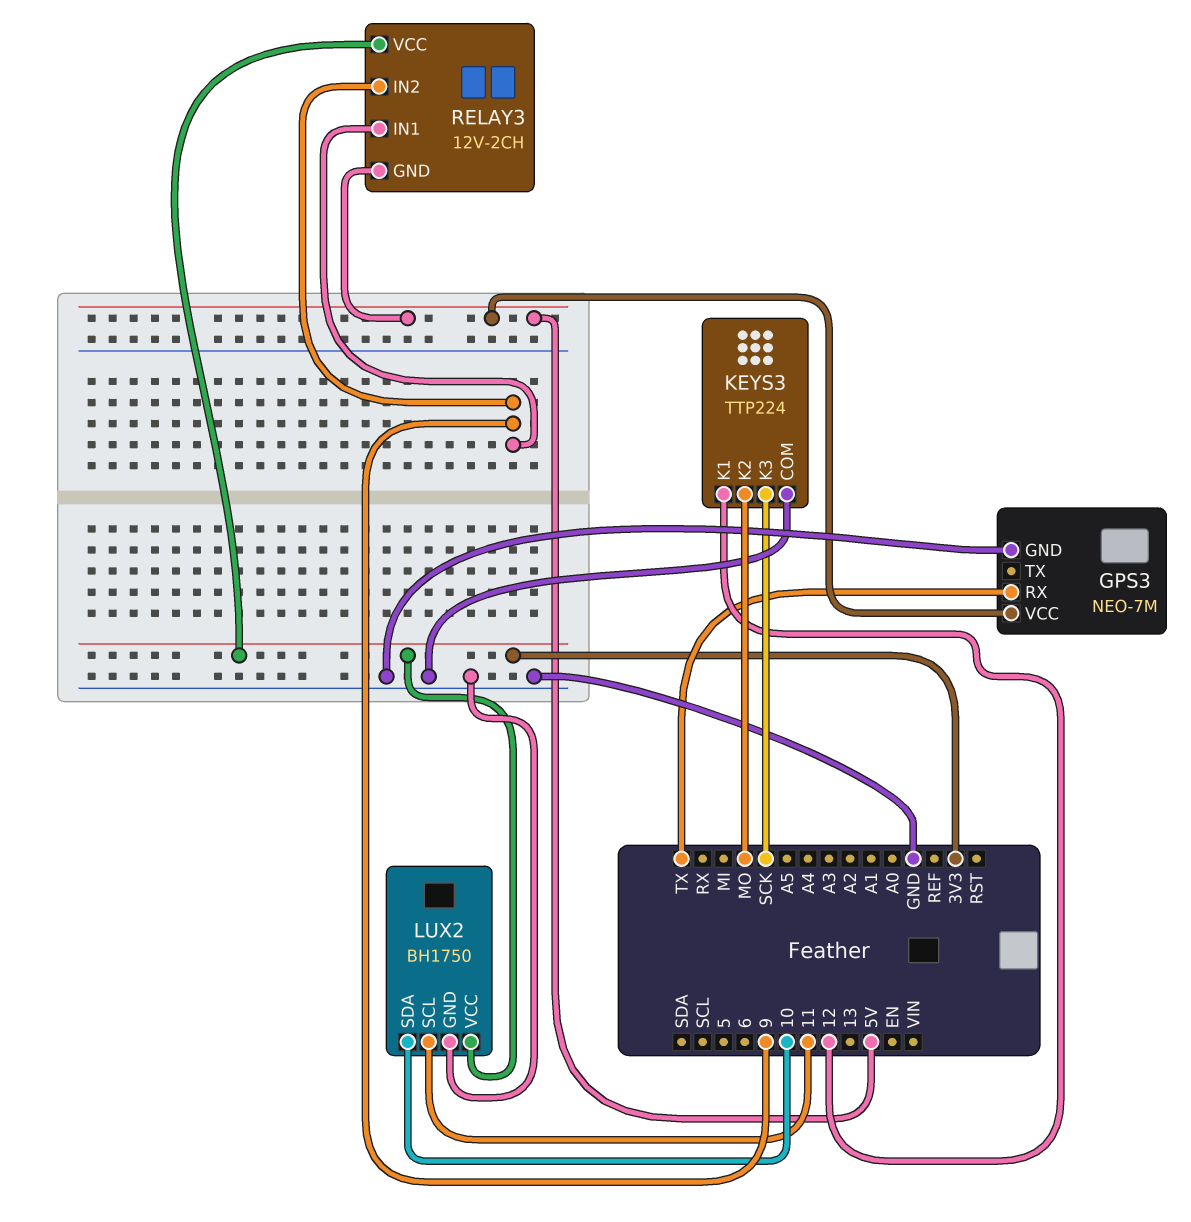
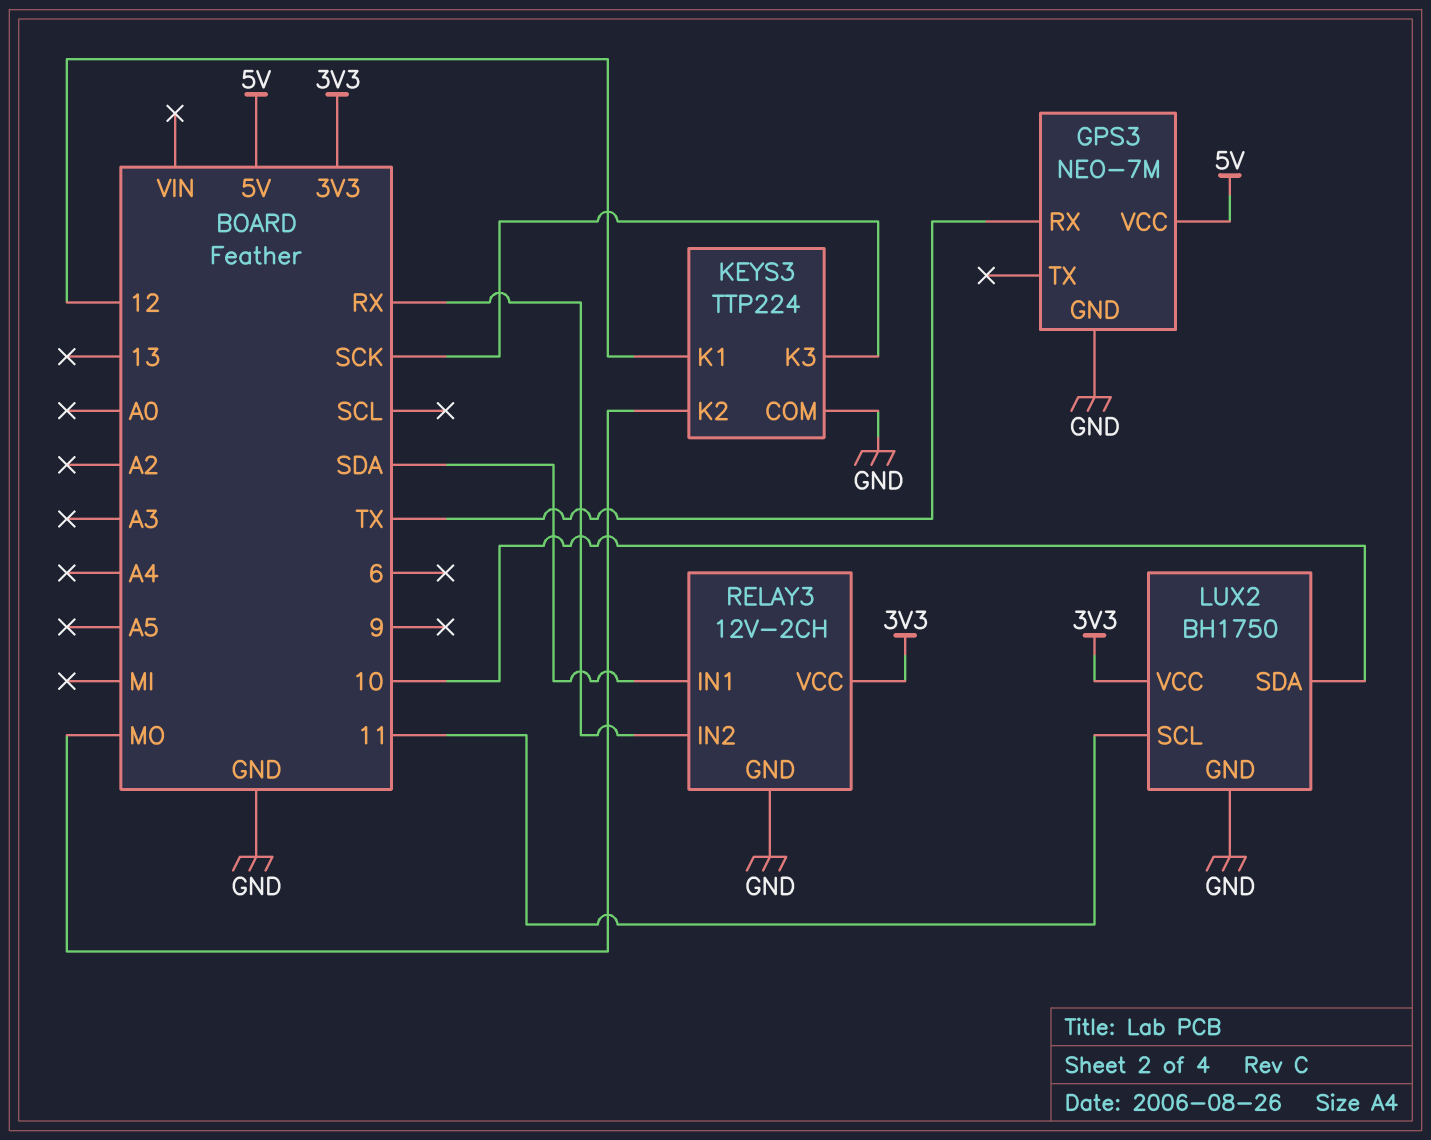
RELAY3 pin GND: 5V -> GND
RELAY3 pin IN1: 9 -> SDA
RELAY3 pin IN2: 9 -> RX

